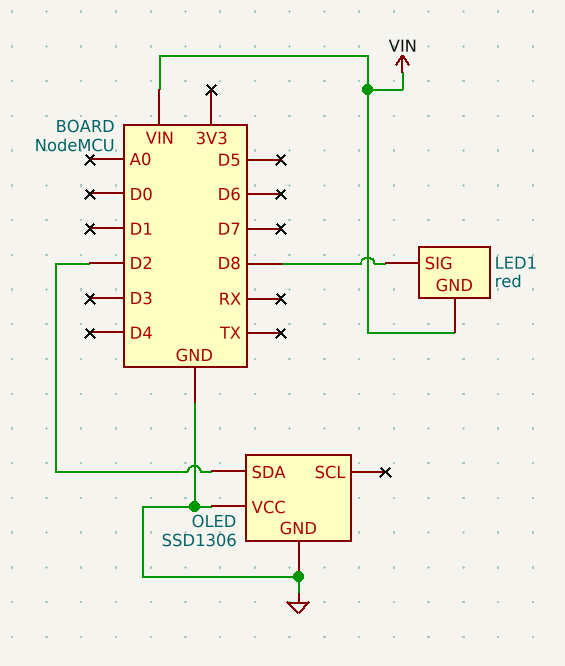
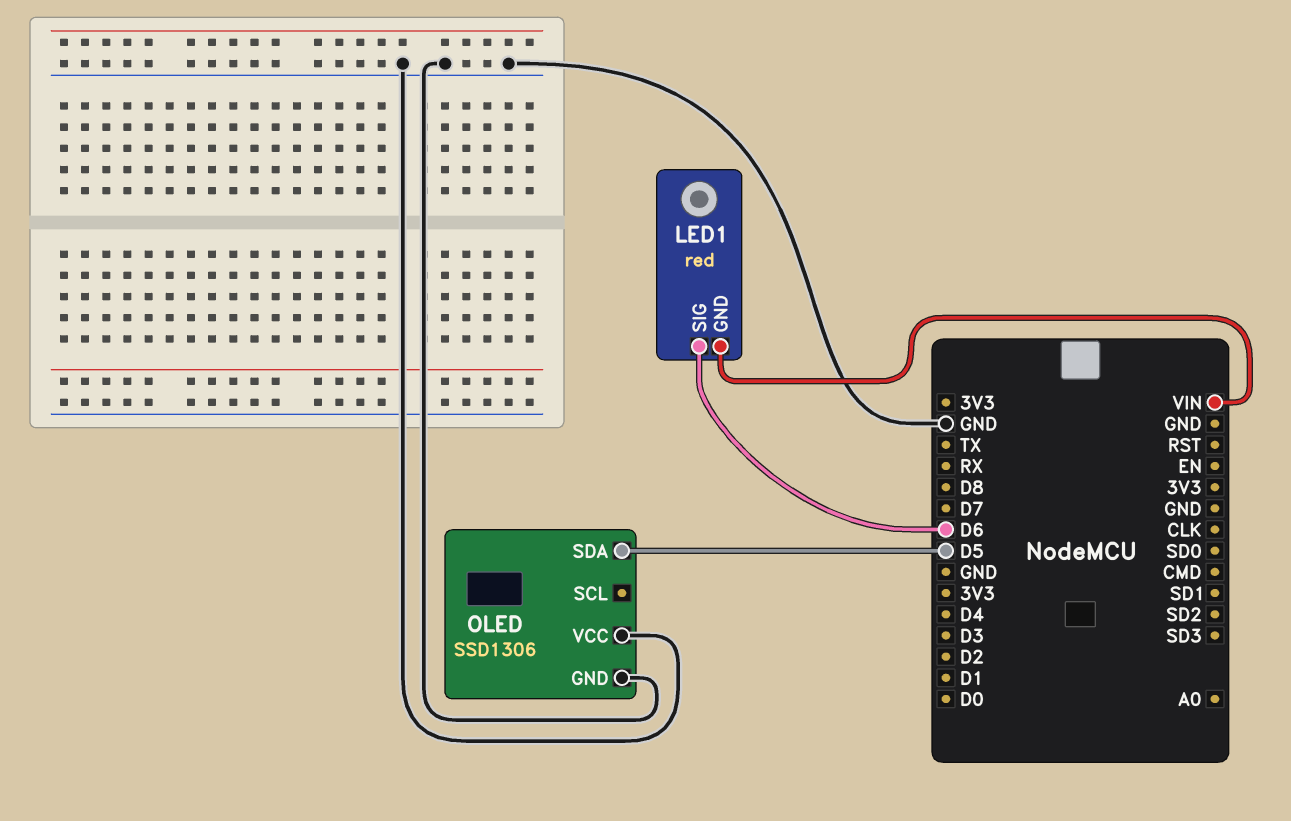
LED1 pin SIG: D8 -> D6
OLED pin SDA: D2 -> D5

